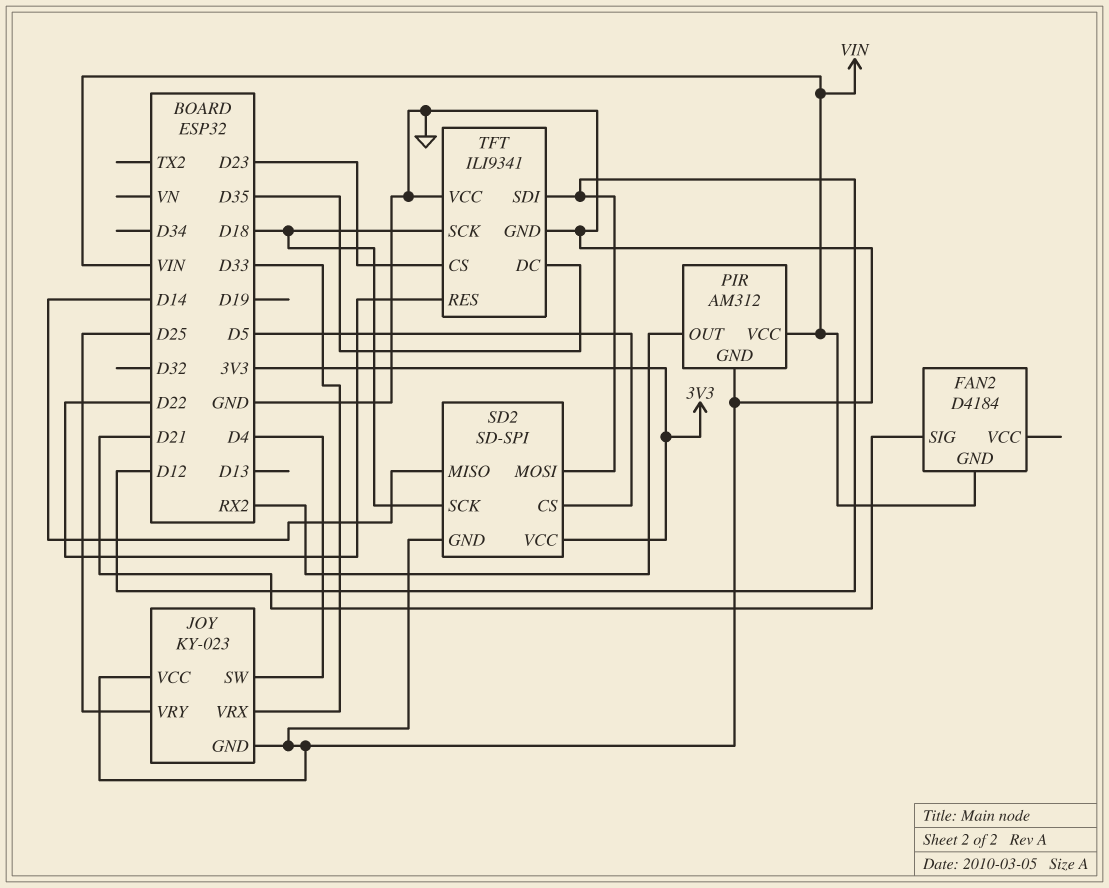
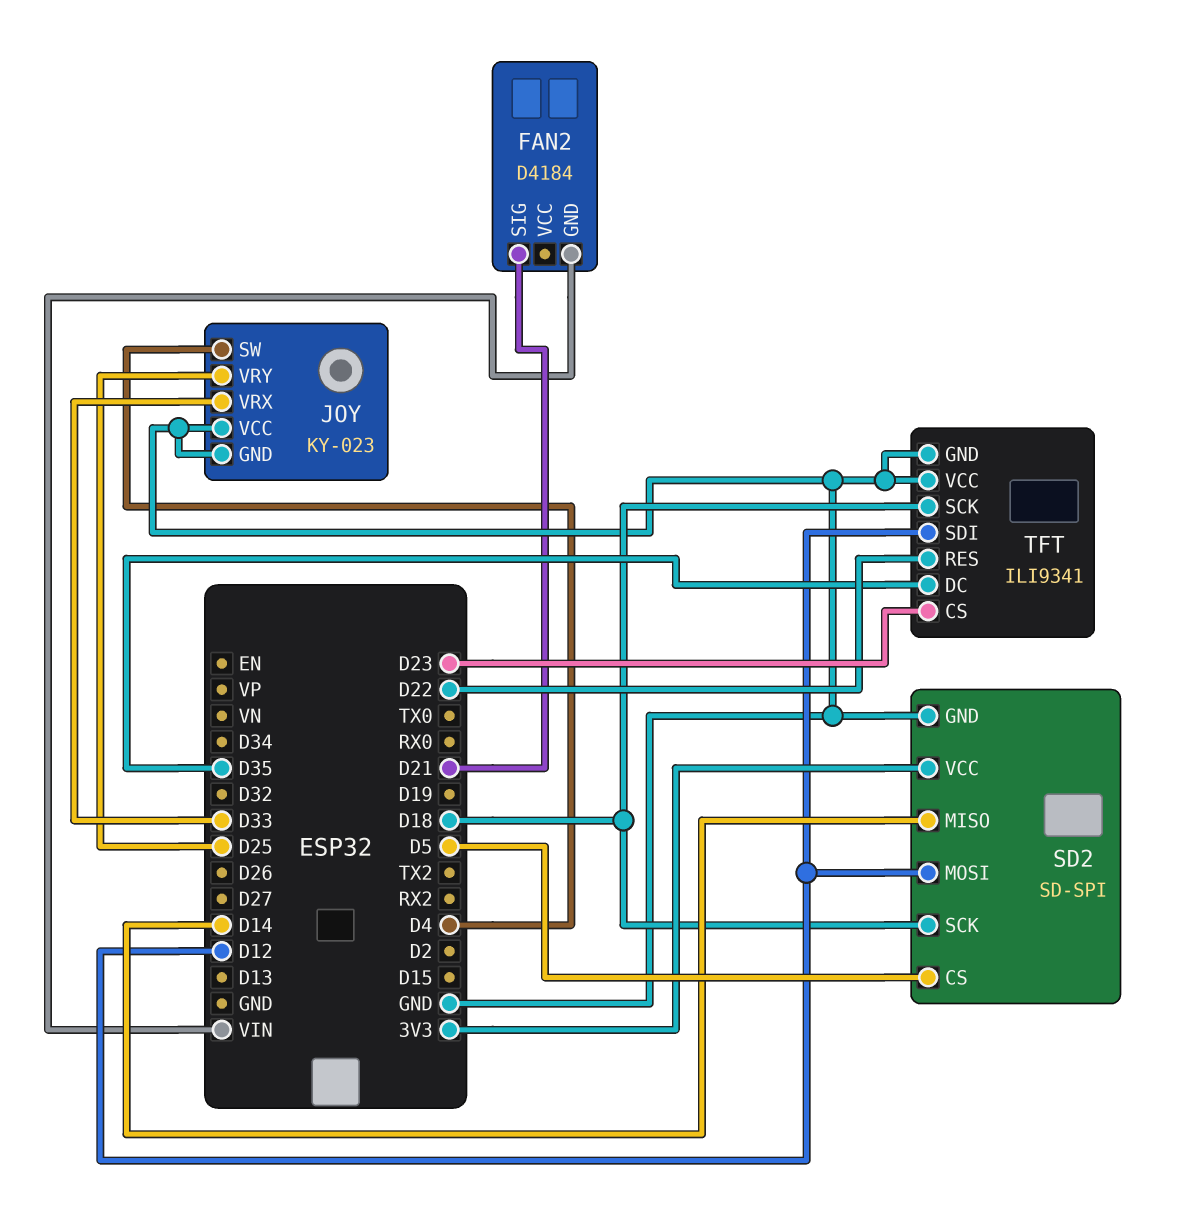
PIR: AM312 -> none
PIR pin GND: GND -> none
PIR pin OUT: RX2 -> none
PIR pin VCC: VIN -> none

